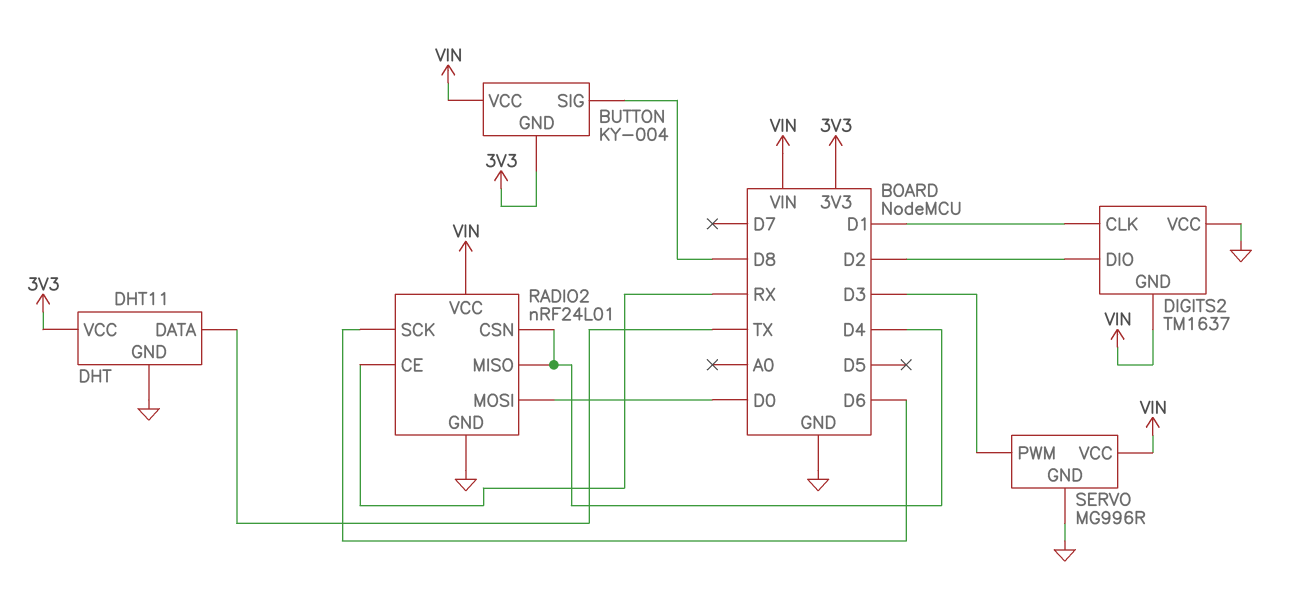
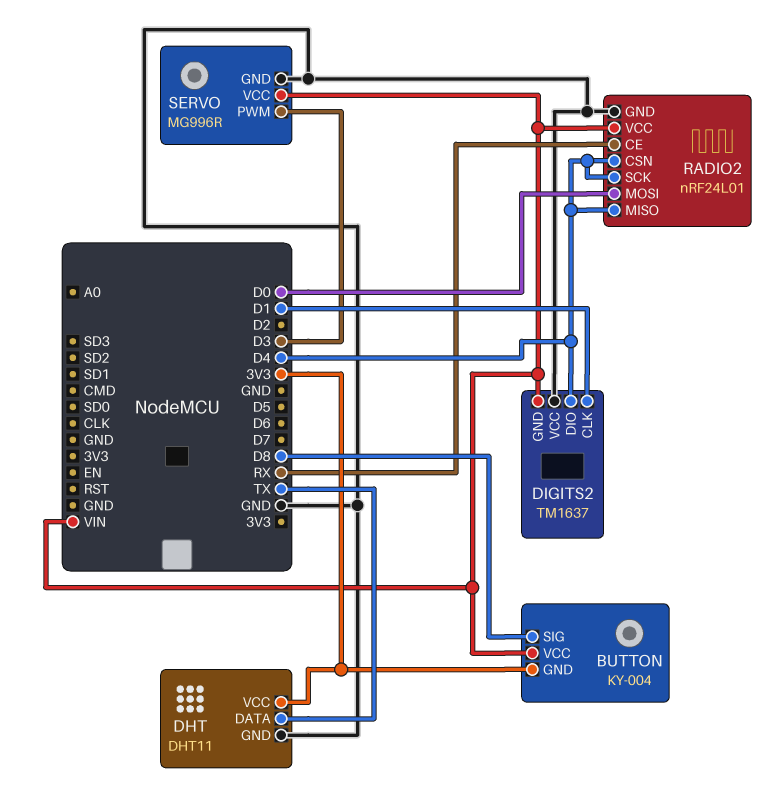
DIGITS2 pin DIO: D2 -> D4
RADIO2 pin SCK: D6 -> D4

